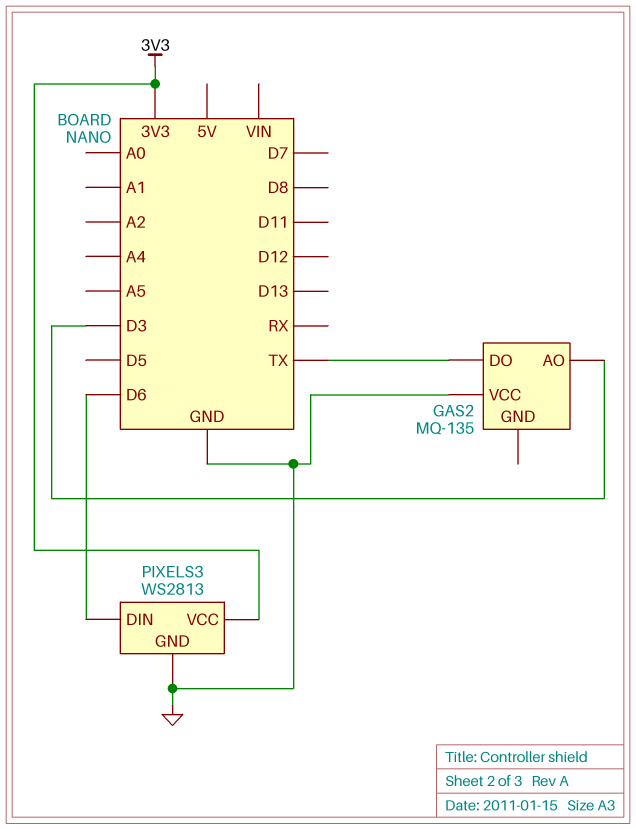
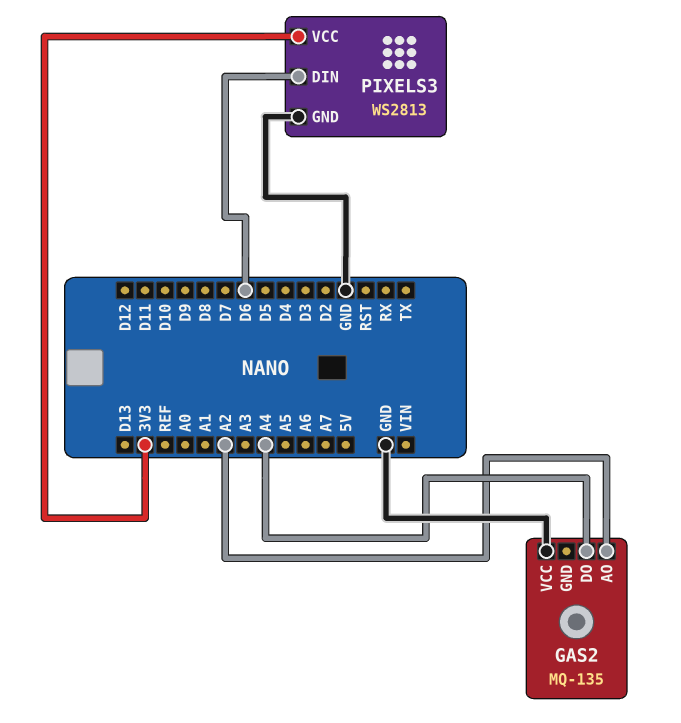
GAS2 pin AO: D3 -> A2
GAS2 pin DO: TX -> A4

